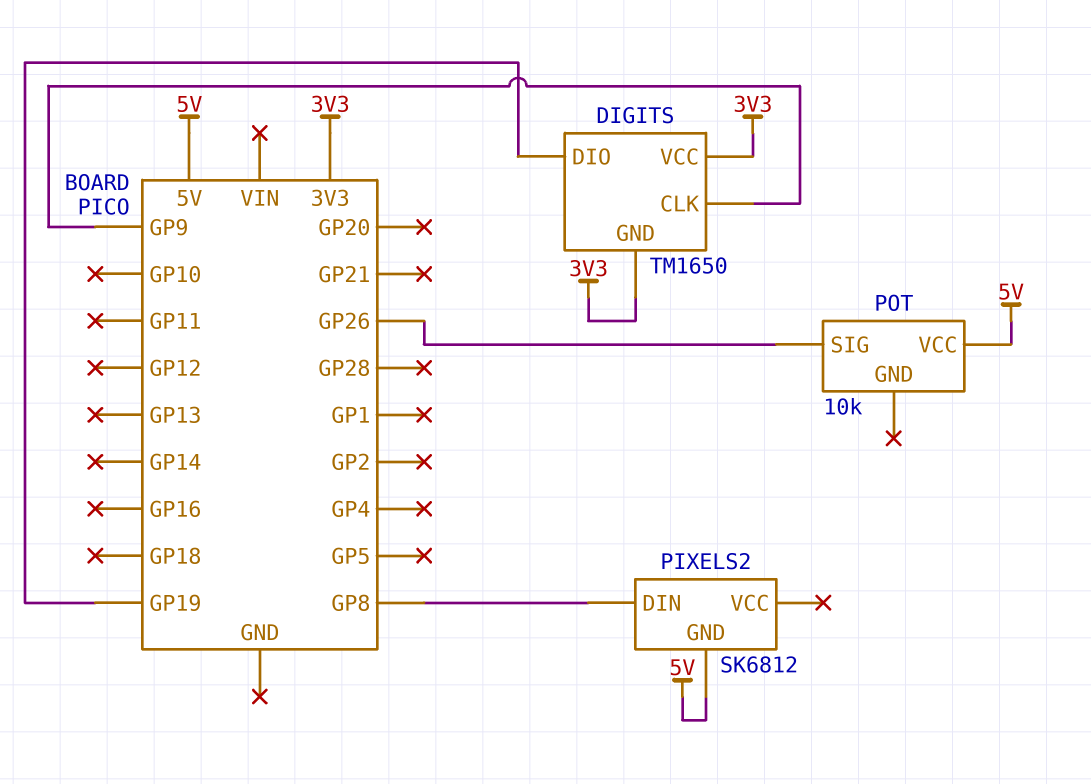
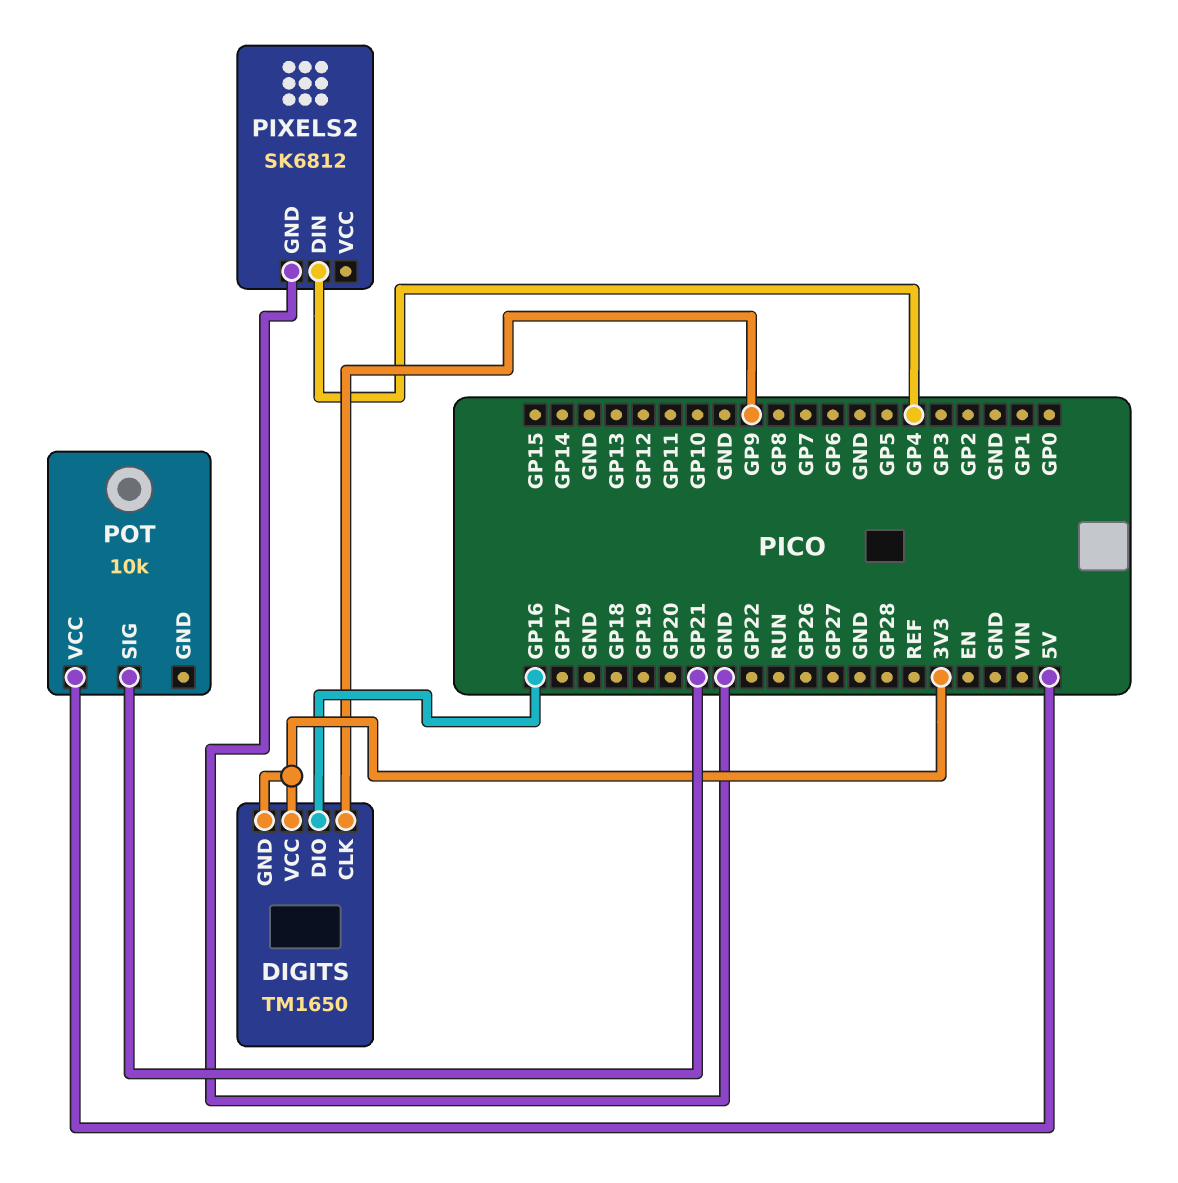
DIGITS pin DIO: GP19 -> GP16
PIXELS2 pin DIN: GP8 -> GP4
PIXELS2 pin GND: 5V -> GND
POT pin SIG: GP26 -> GP21

